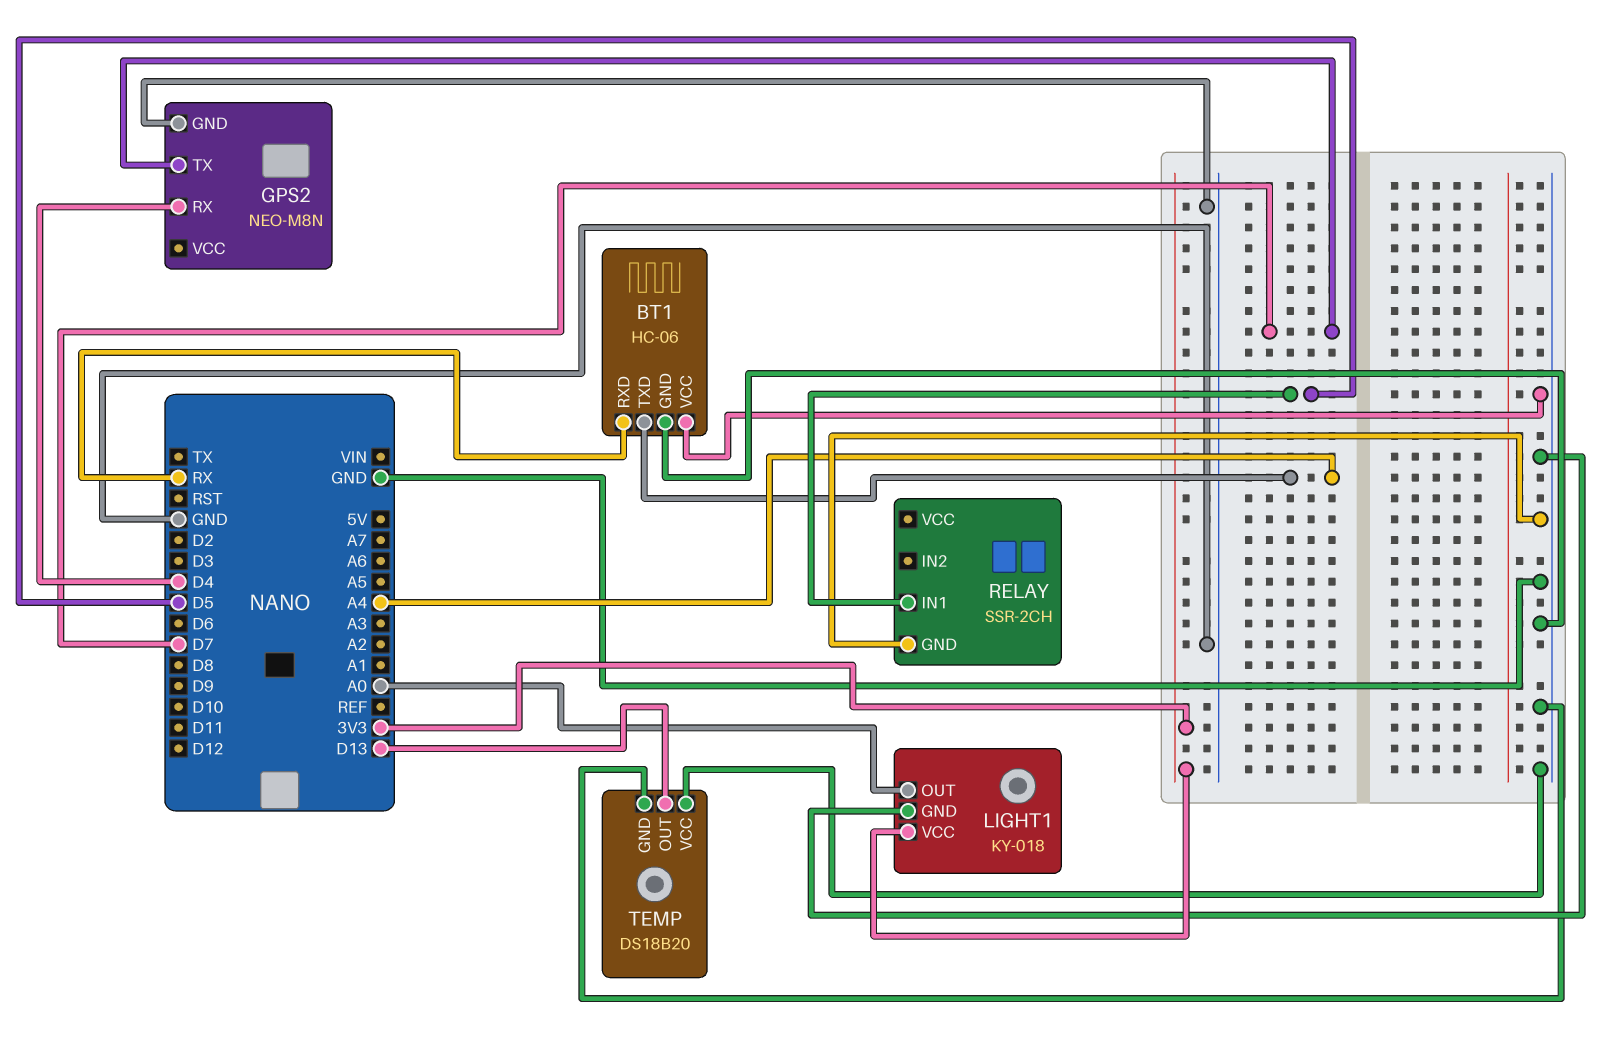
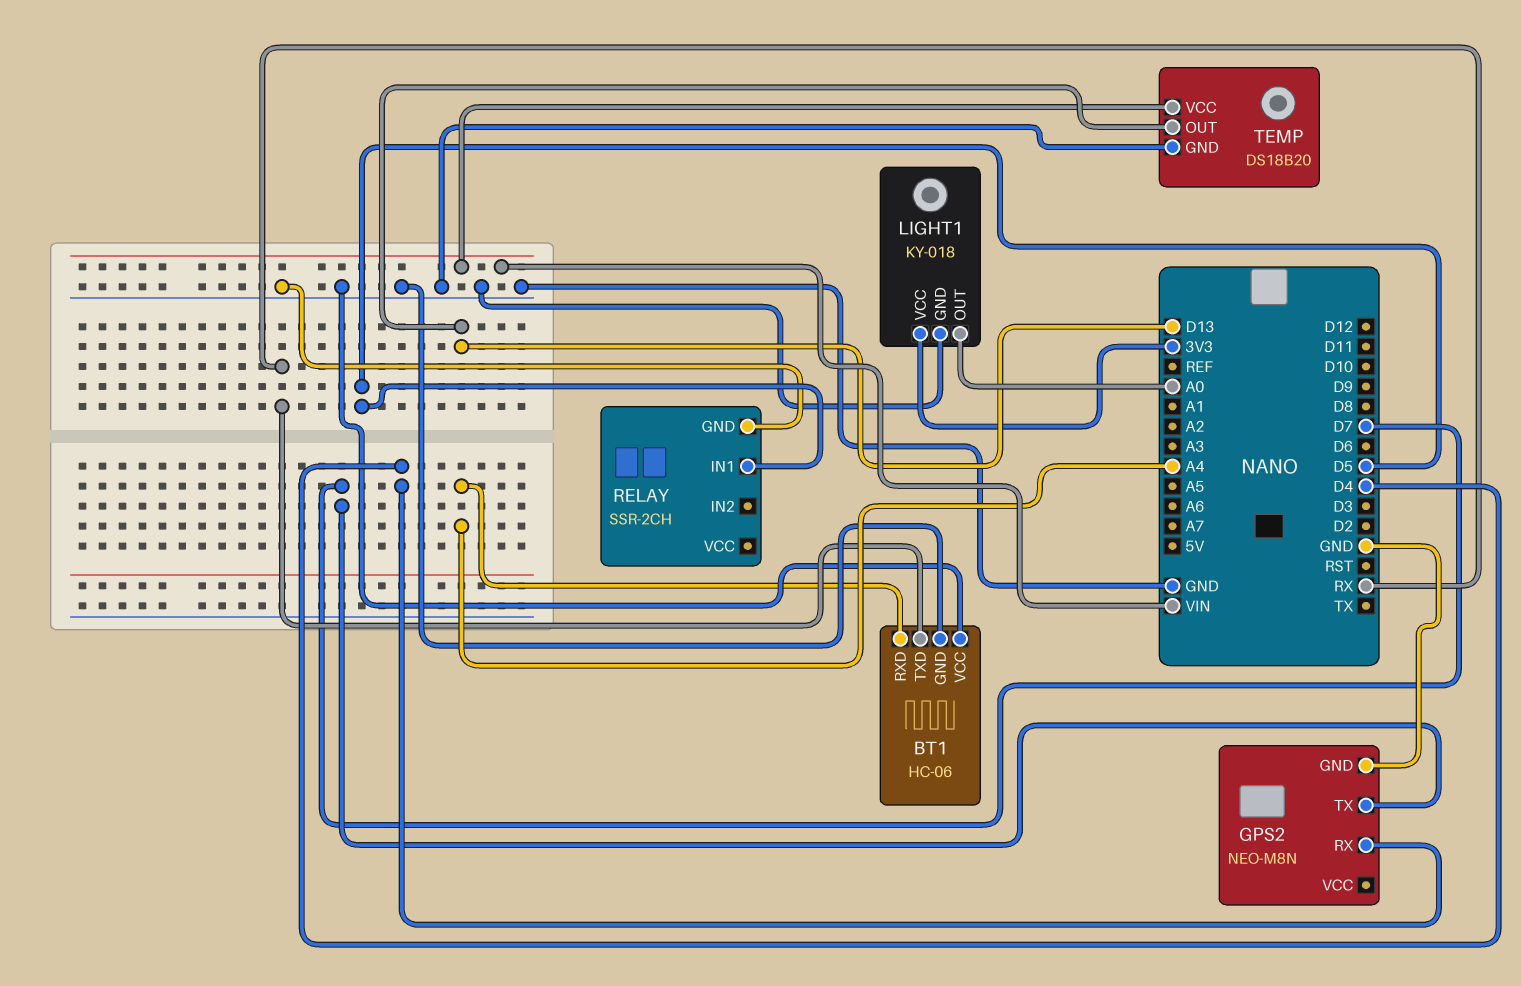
BT1 pin RXD: RX -> A4
BT1 pin TXD: A4 -> RX
TEMP pin VCC: GND -> VIN

